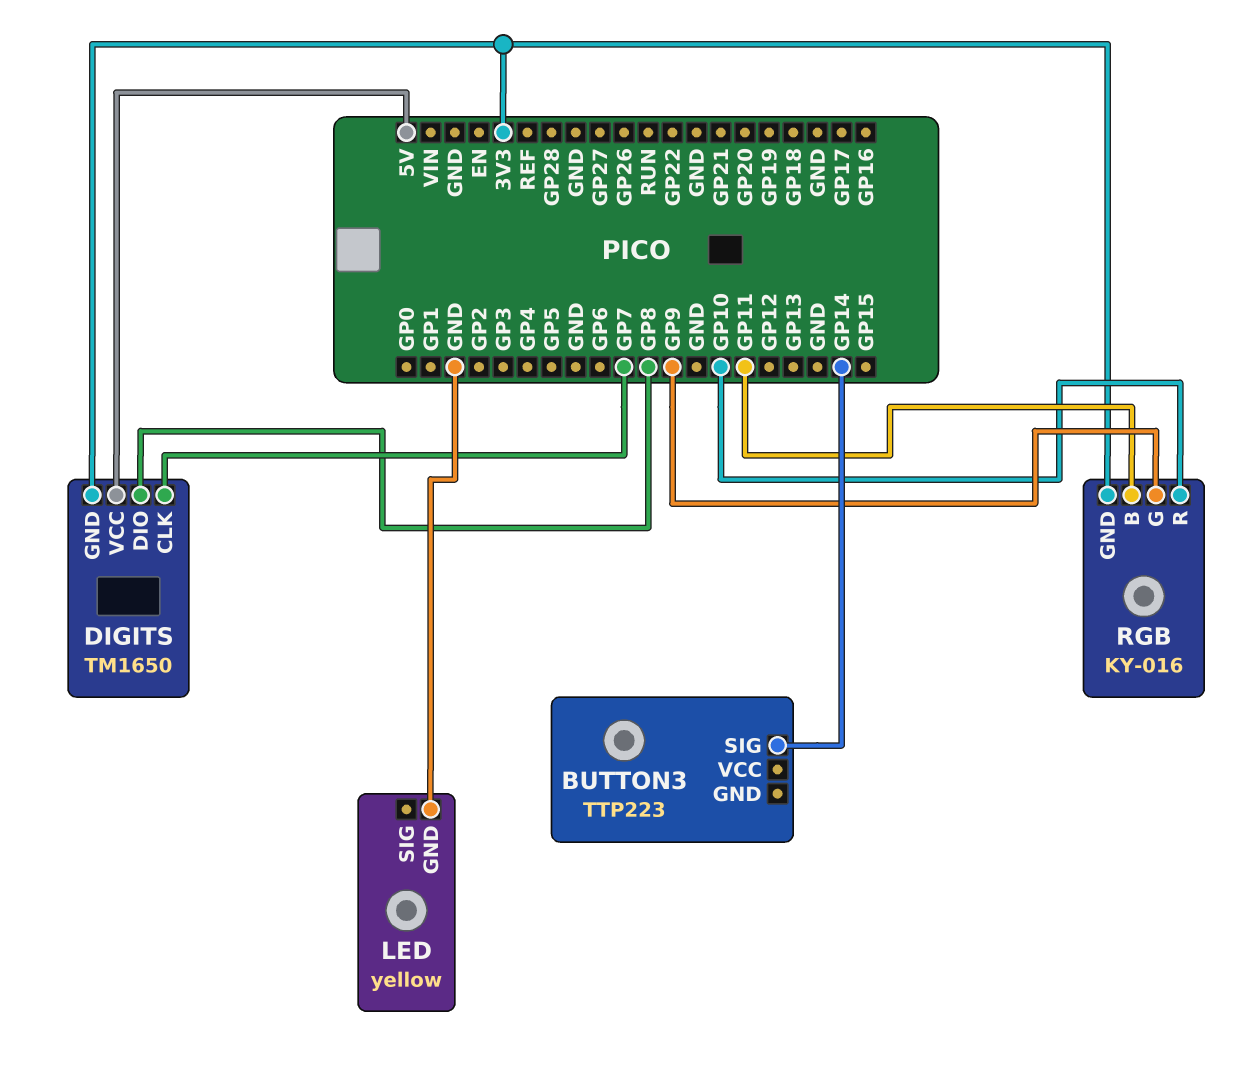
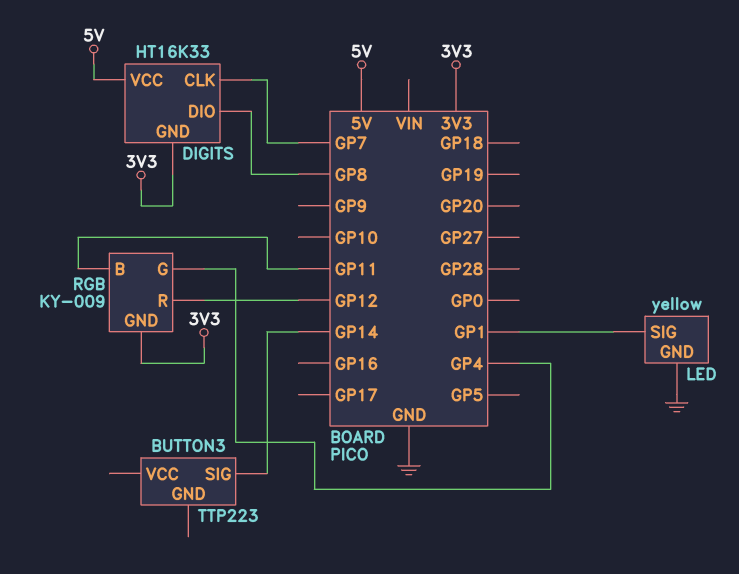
DIGITS: TM1650 -> HT16K33
LED pin SIG: none -> GP1
RGB: KY-016 -> KY-009
RGB pin G: GP9 -> GP4
RGB pin R: GP10 -> GP12

